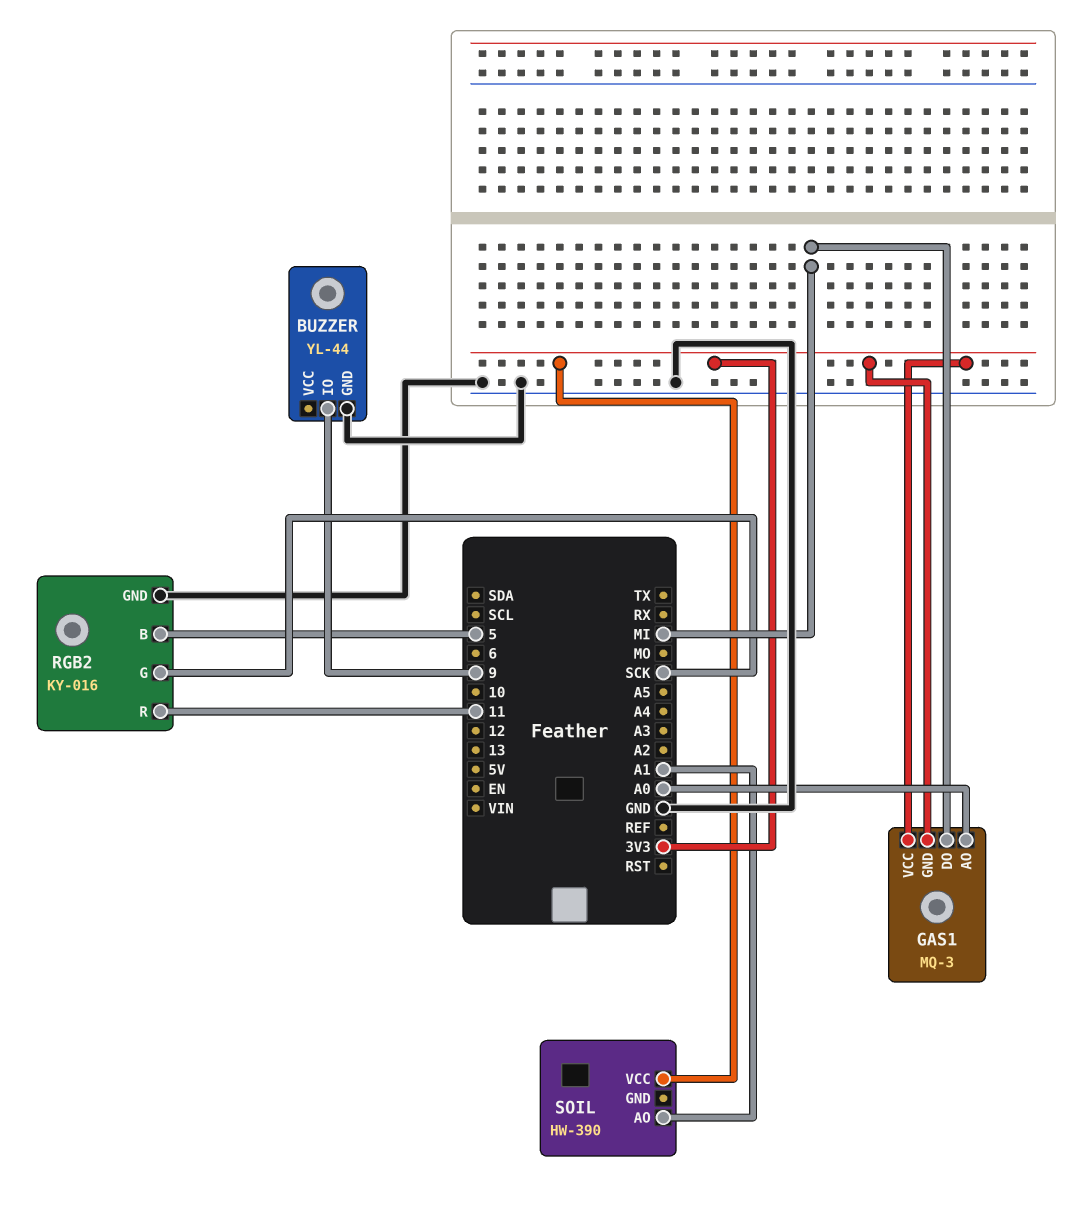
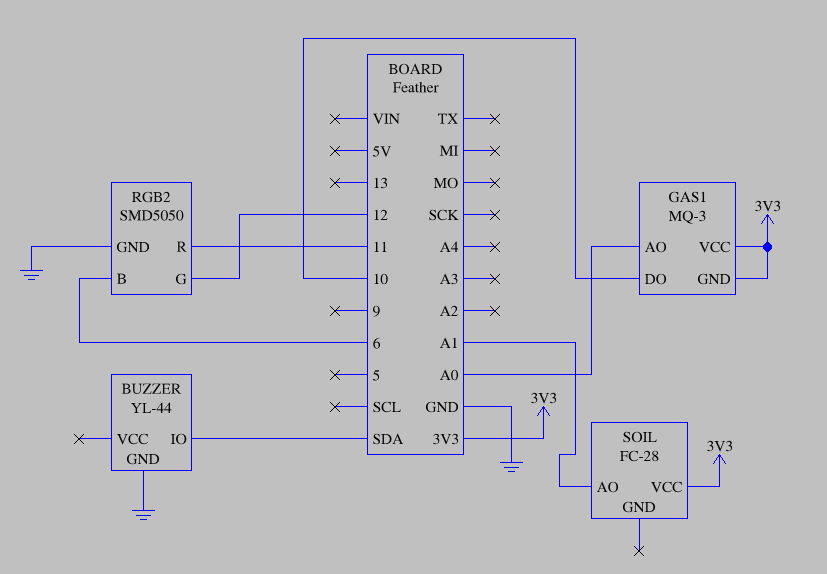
BUZZER pin IO: 9 -> SDA
GAS1 pin DO: MI -> 10
RGB2: KY-016 -> SMD5050
RGB2 pin B: 5 -> 6
RGB2 pin G: SCK -> 12
SOIL: HW-390 -> FC-28

